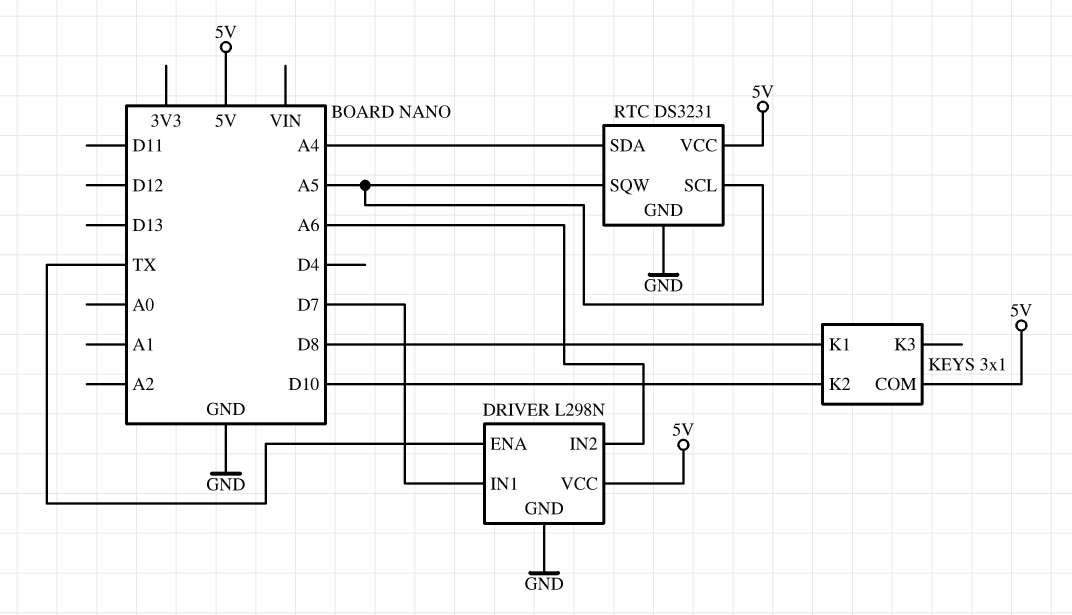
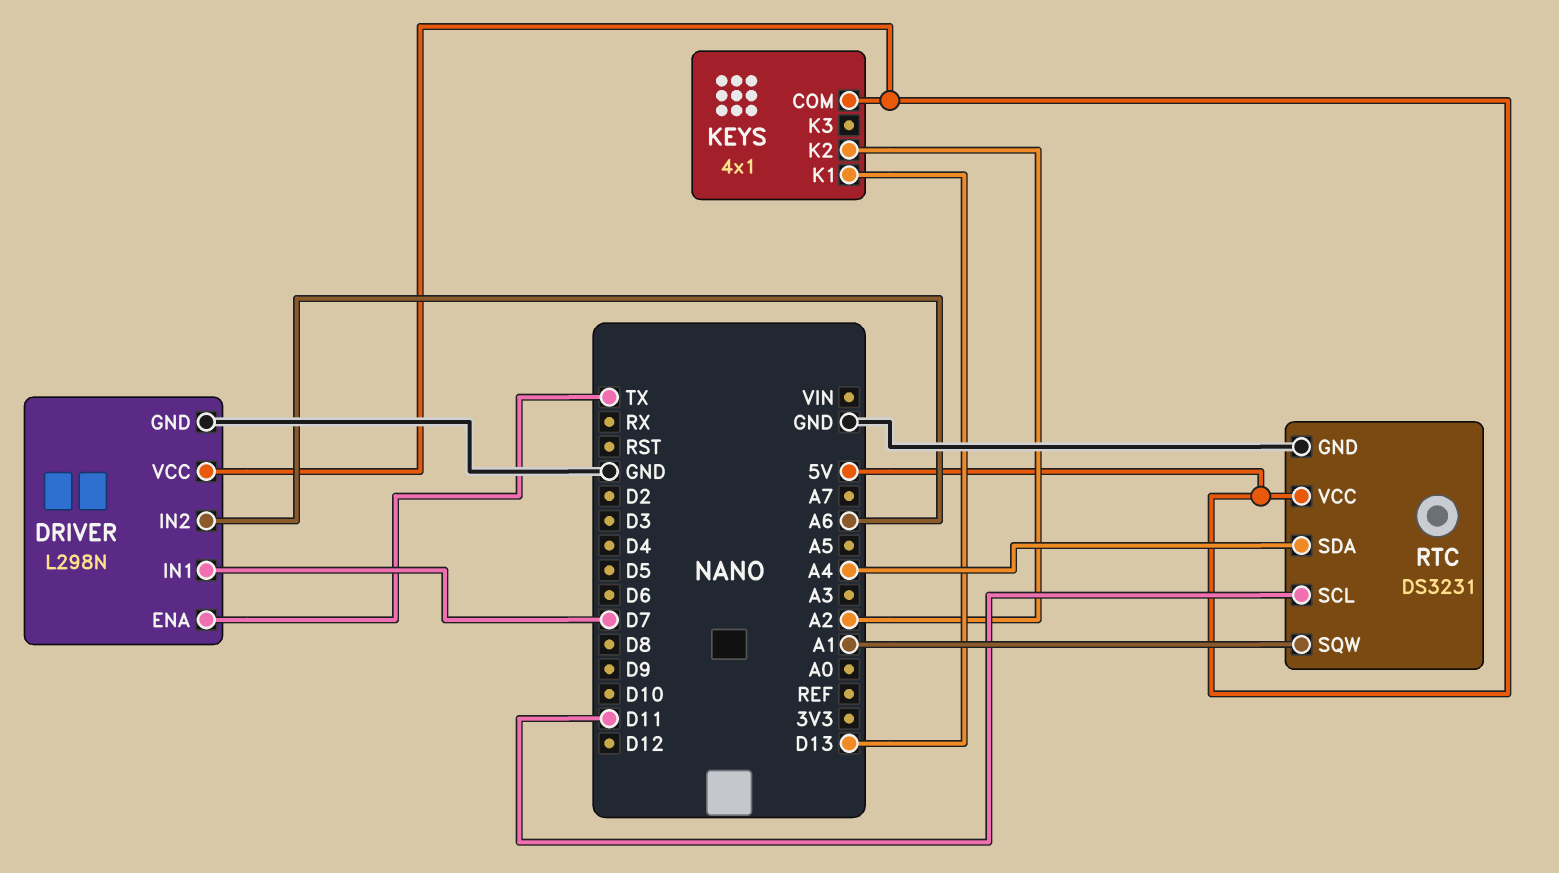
KEYS: 3x1 -> 4x1
KEYS pin K1: D8 -> D13
KEYS pin K2: D10 -> A2
RTC pin SCL: A5 -> D11
RTC pin SQW: A5 -> A1

